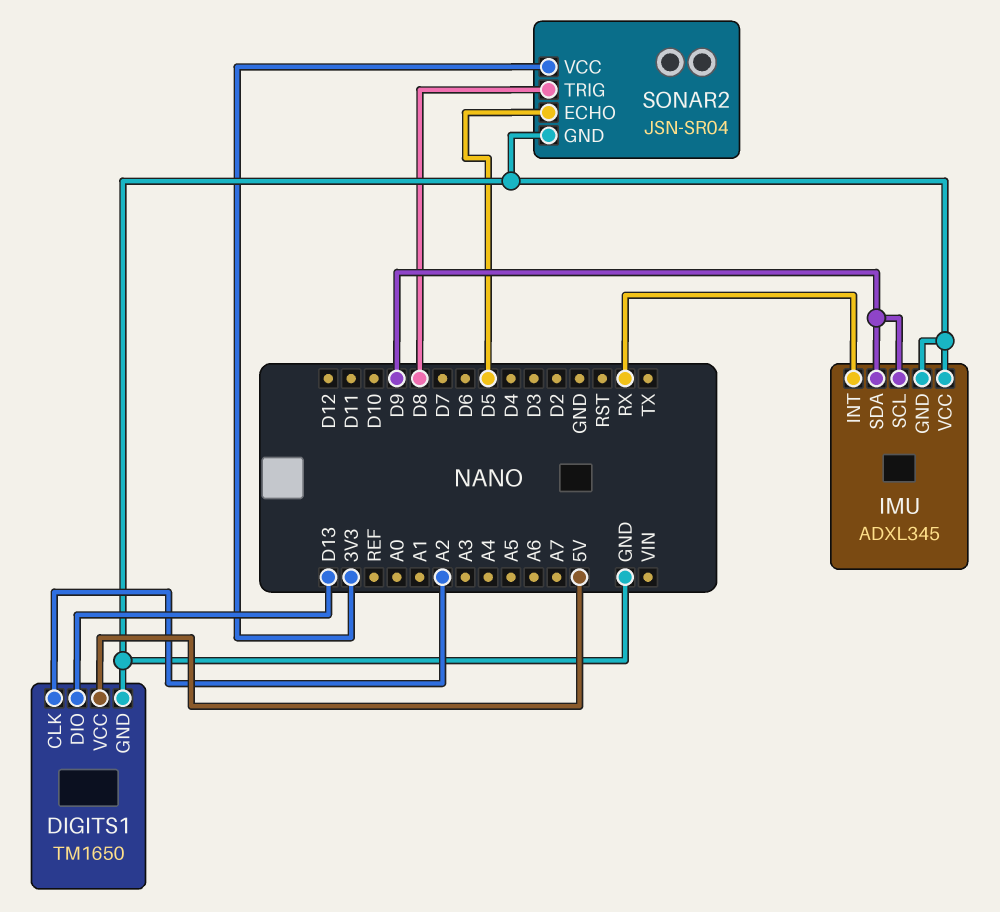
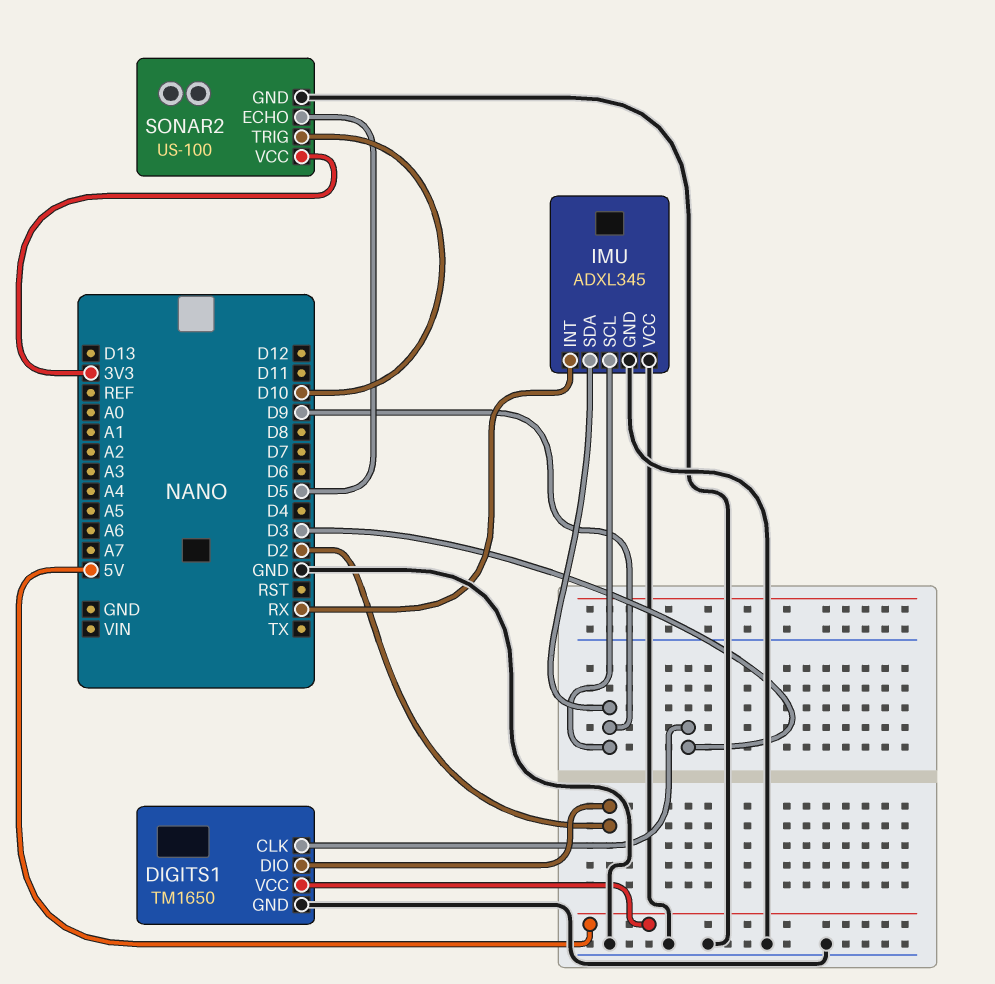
DIGITS1 pin CLK: A2 -> D3
DIGITS1 pin DIO: D13 -> D2
SONAR2: JSN-SR04 -> US-100
SONAR2 pin TRIG: D8 -> D10

